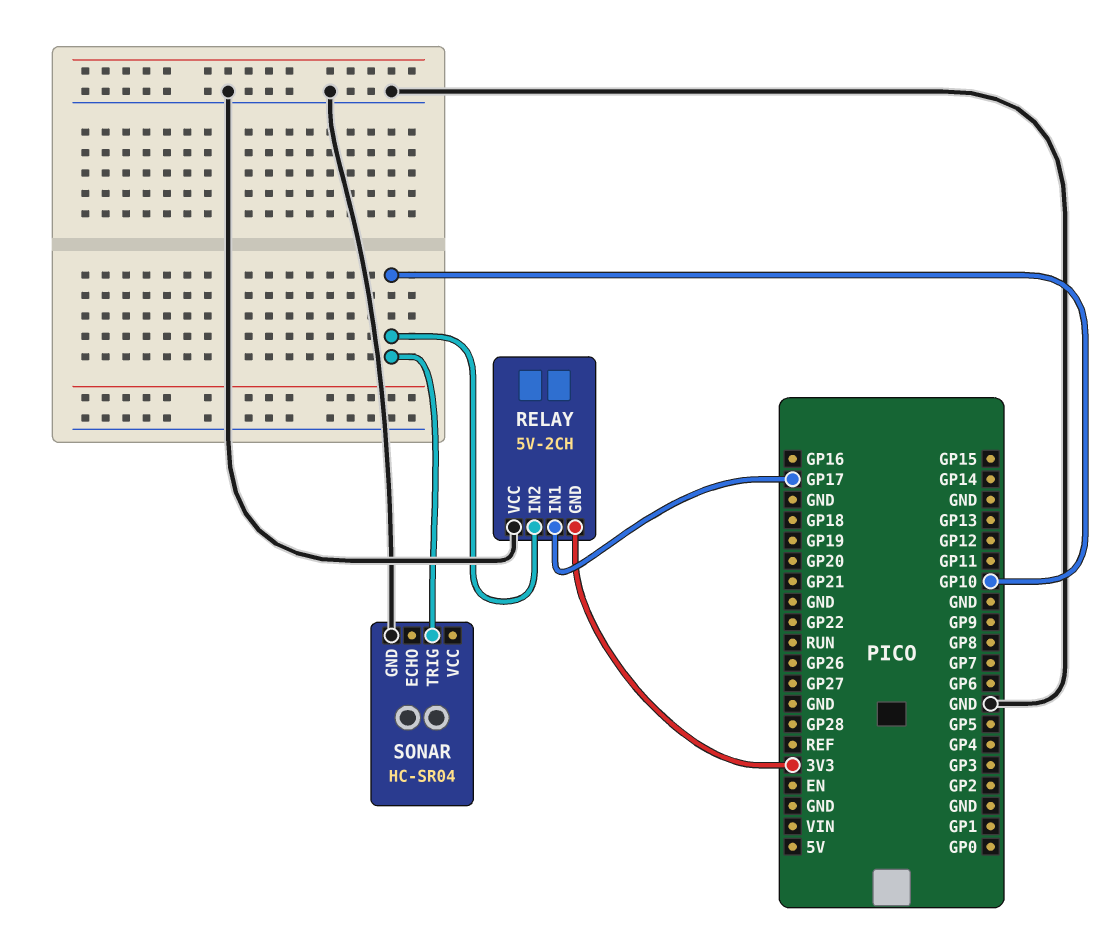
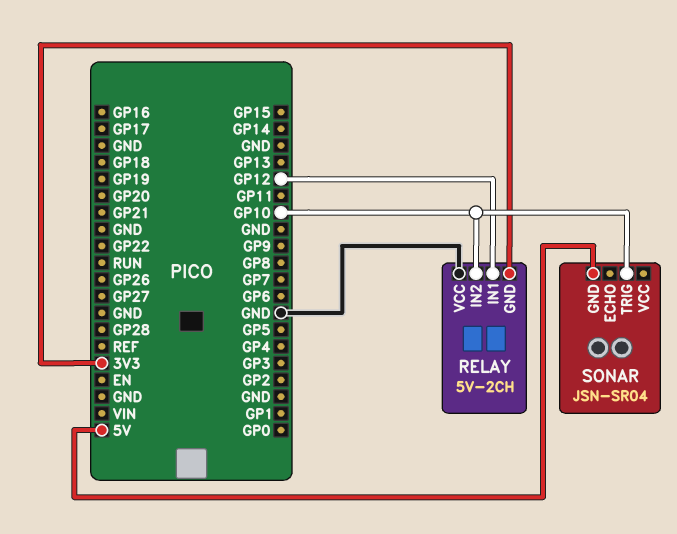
RELAY pin IN1: GP17 -> GP12
SONAR: HC-SR04 -> JSN-SR04
SONAR pin GND: GND -> 5V

